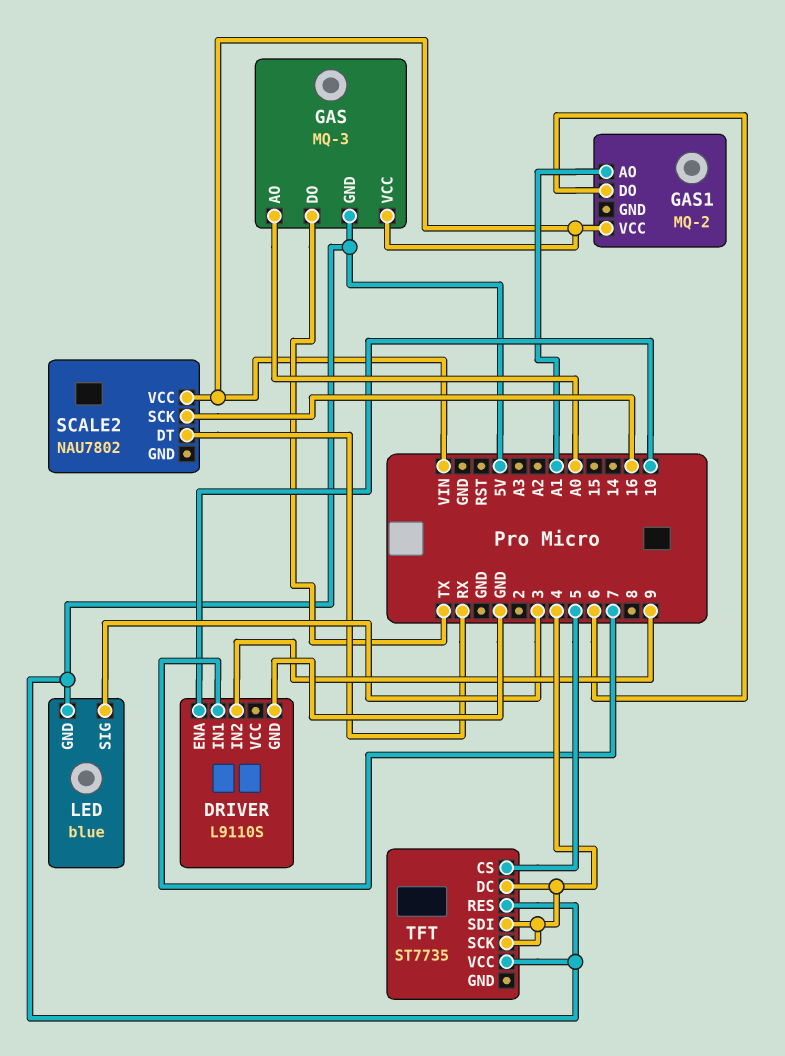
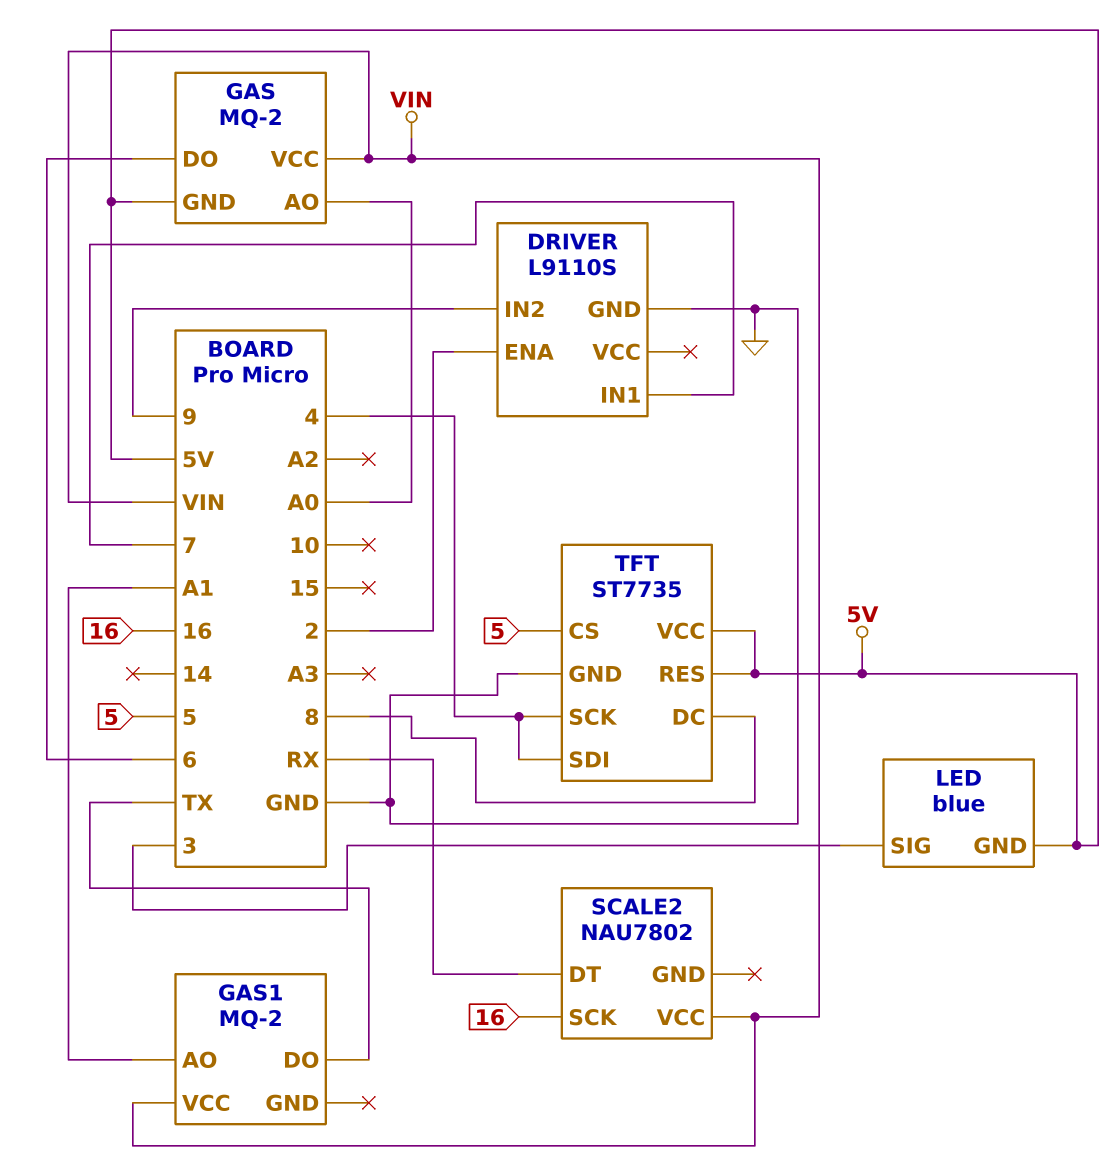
DRIVER pin ENA: 10 -> 2
GAS: MQ-3 -> MQ-2
GAS pin DO: TX -> 6
GAS1 pin DO: 6 -> TX
TFT pin DC: 4 -> 8
TFT pin GND: none -> GND

